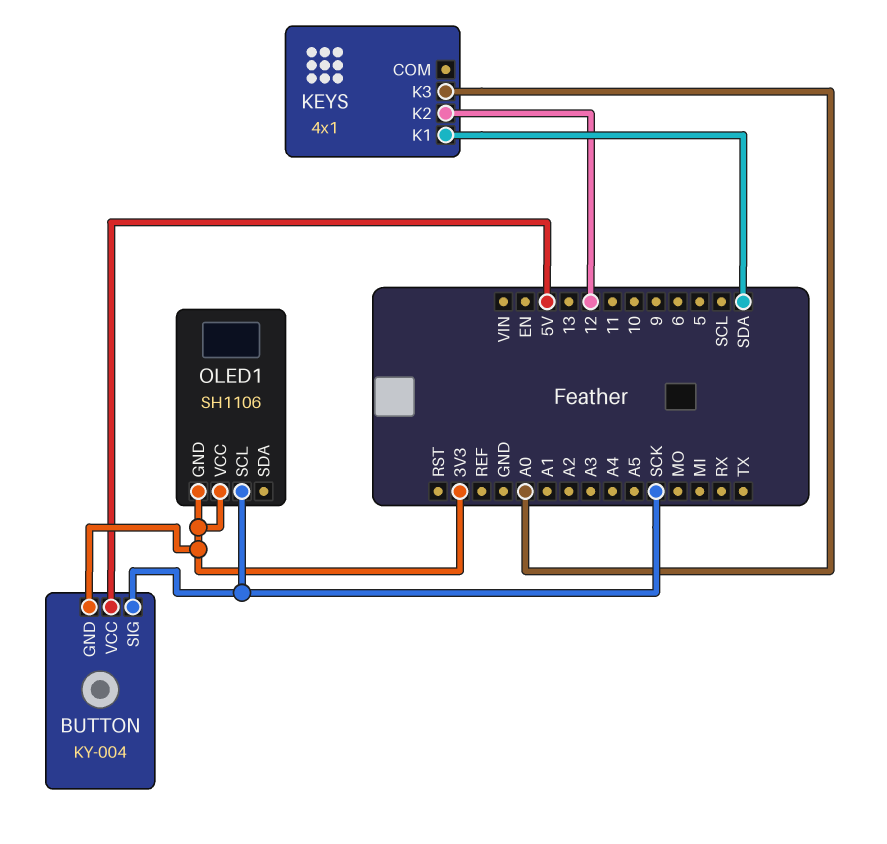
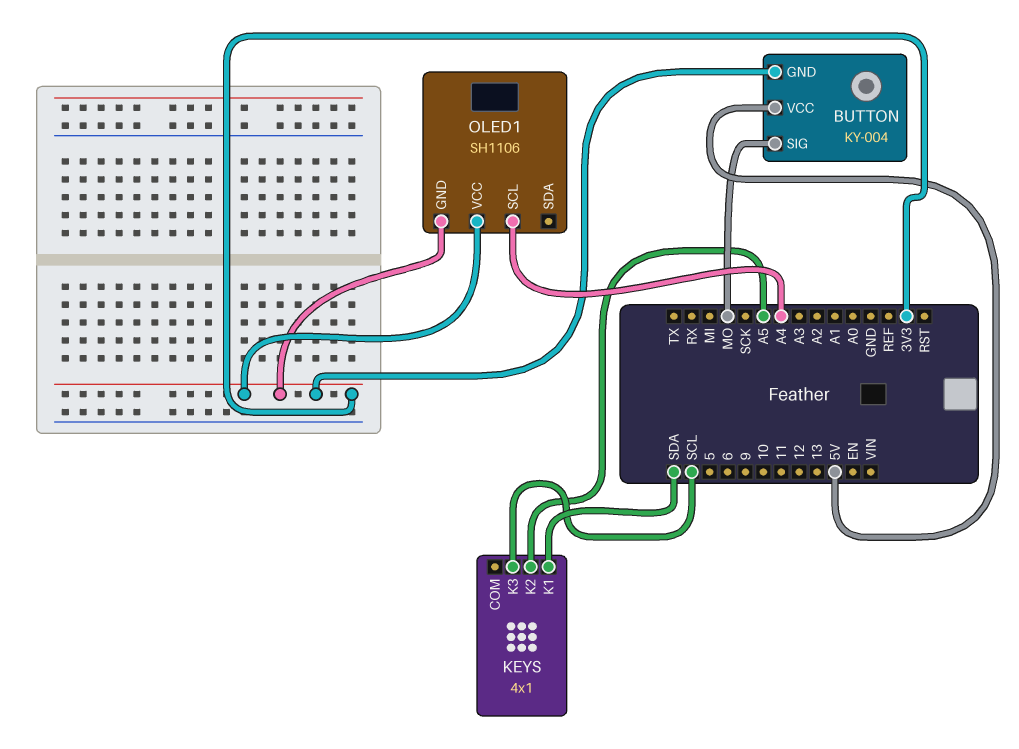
BUTTON pin SIG: SCK -> MO
KEYS pin K2: 12 -> A5
KEYS pin K3: A0 -> SCL
OLED1 pin SCL: SCK -> A4

